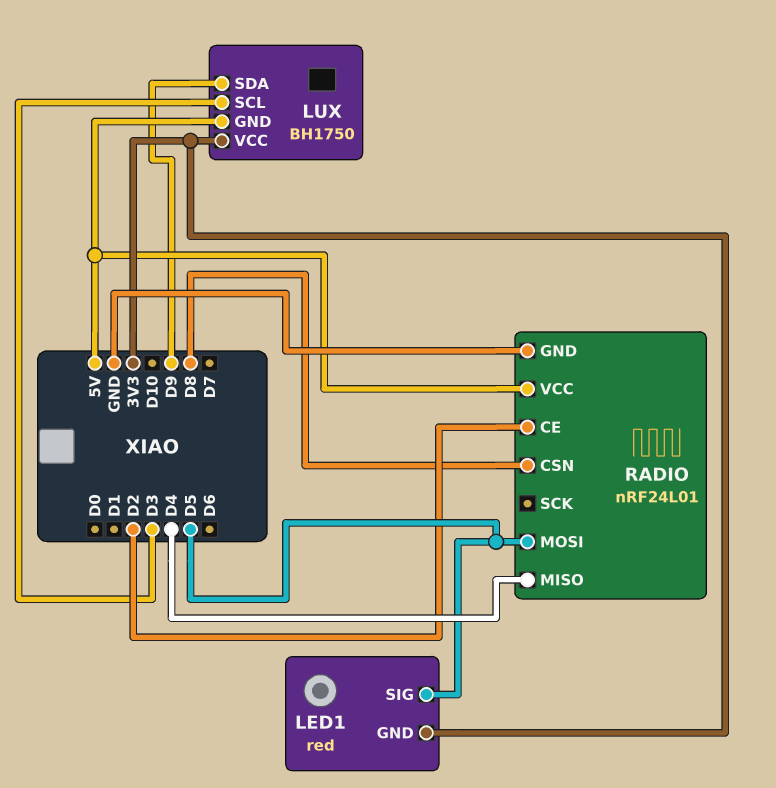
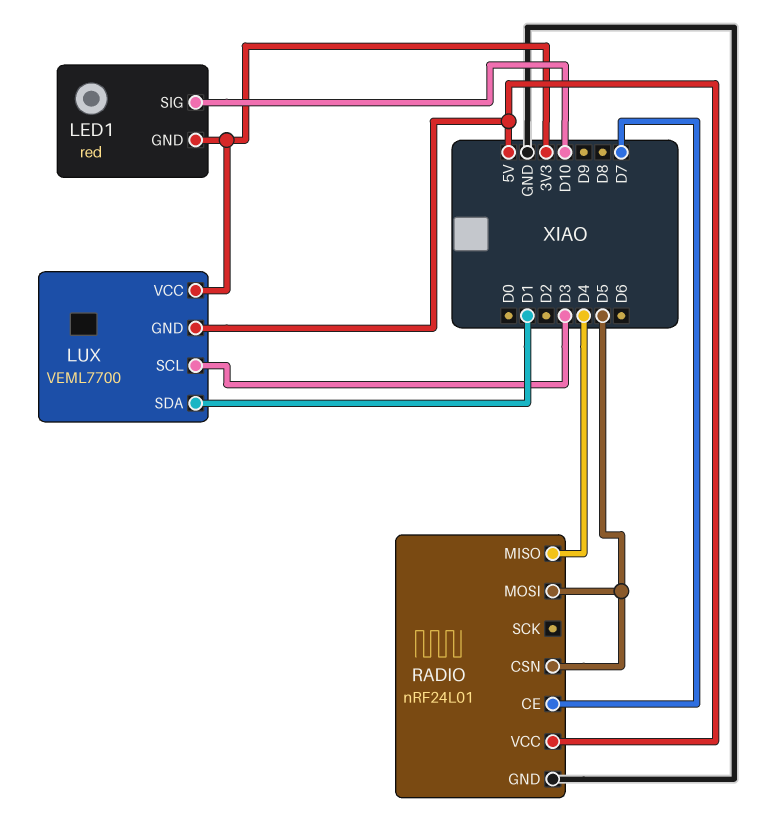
LED1 pin SIG: D5 -> D10
LUX: BH1750 -> VEML7700
LUX pin SDA: D9 -> D1
RADIO pin CE: D2 -> D7
RADIO pin CSN: D8 -> D5

